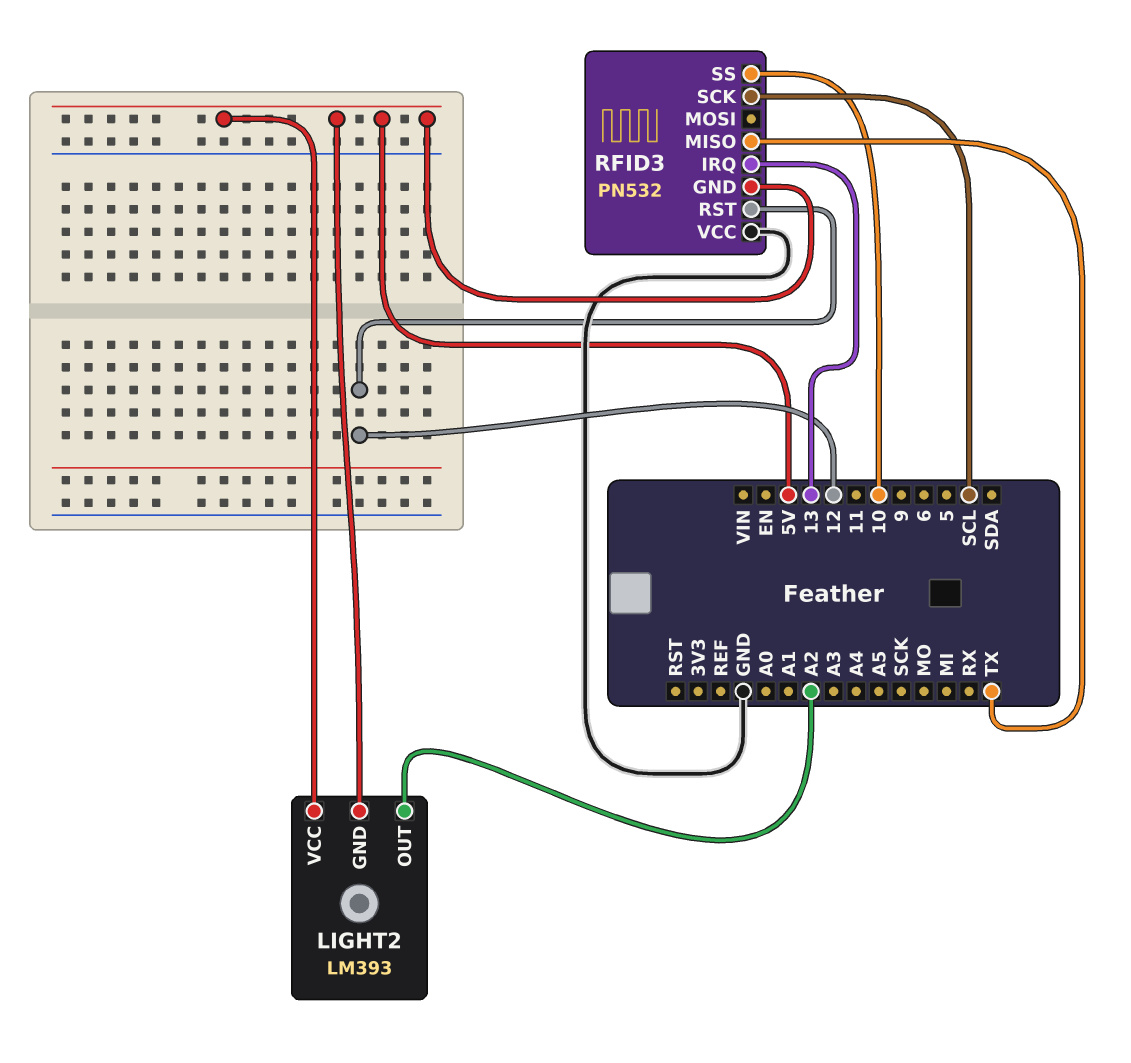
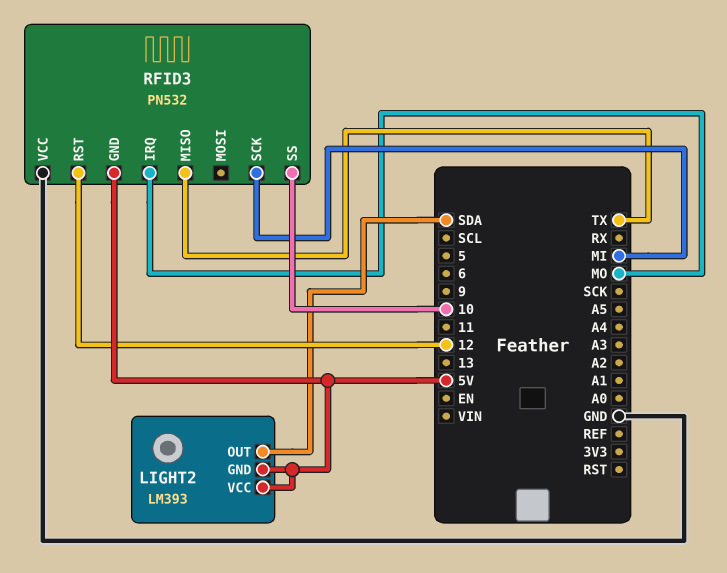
LIGHT2 pin OUT: A2 -> SDA
RFID3 pin IRQ: 13 -> MO
RFID3 pin SCK: SCL -> MI

